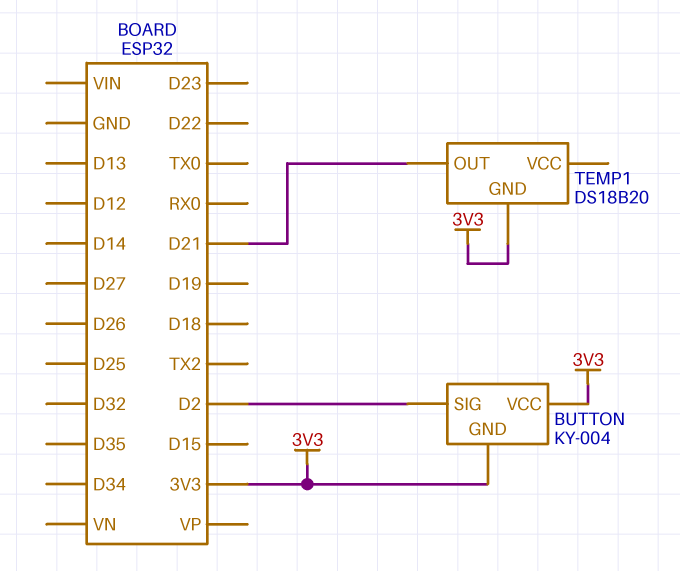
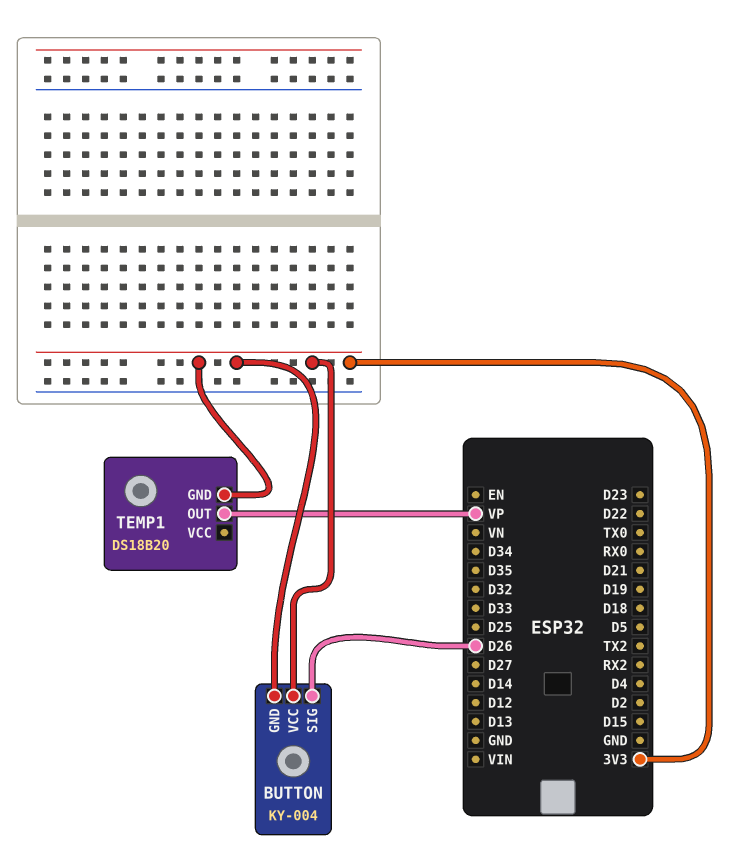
BUTTON pin SIG: D2 -> D26
TEMP1 pin OUT: D21 -> VP

